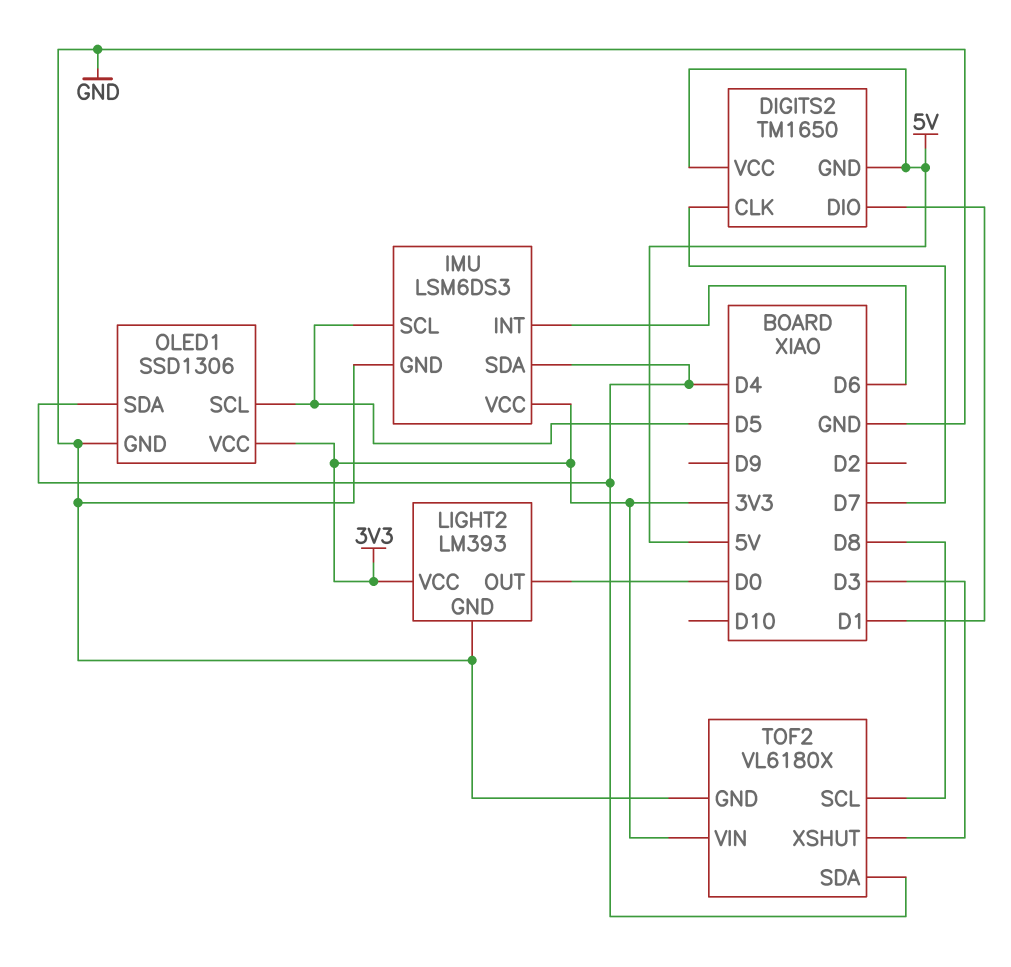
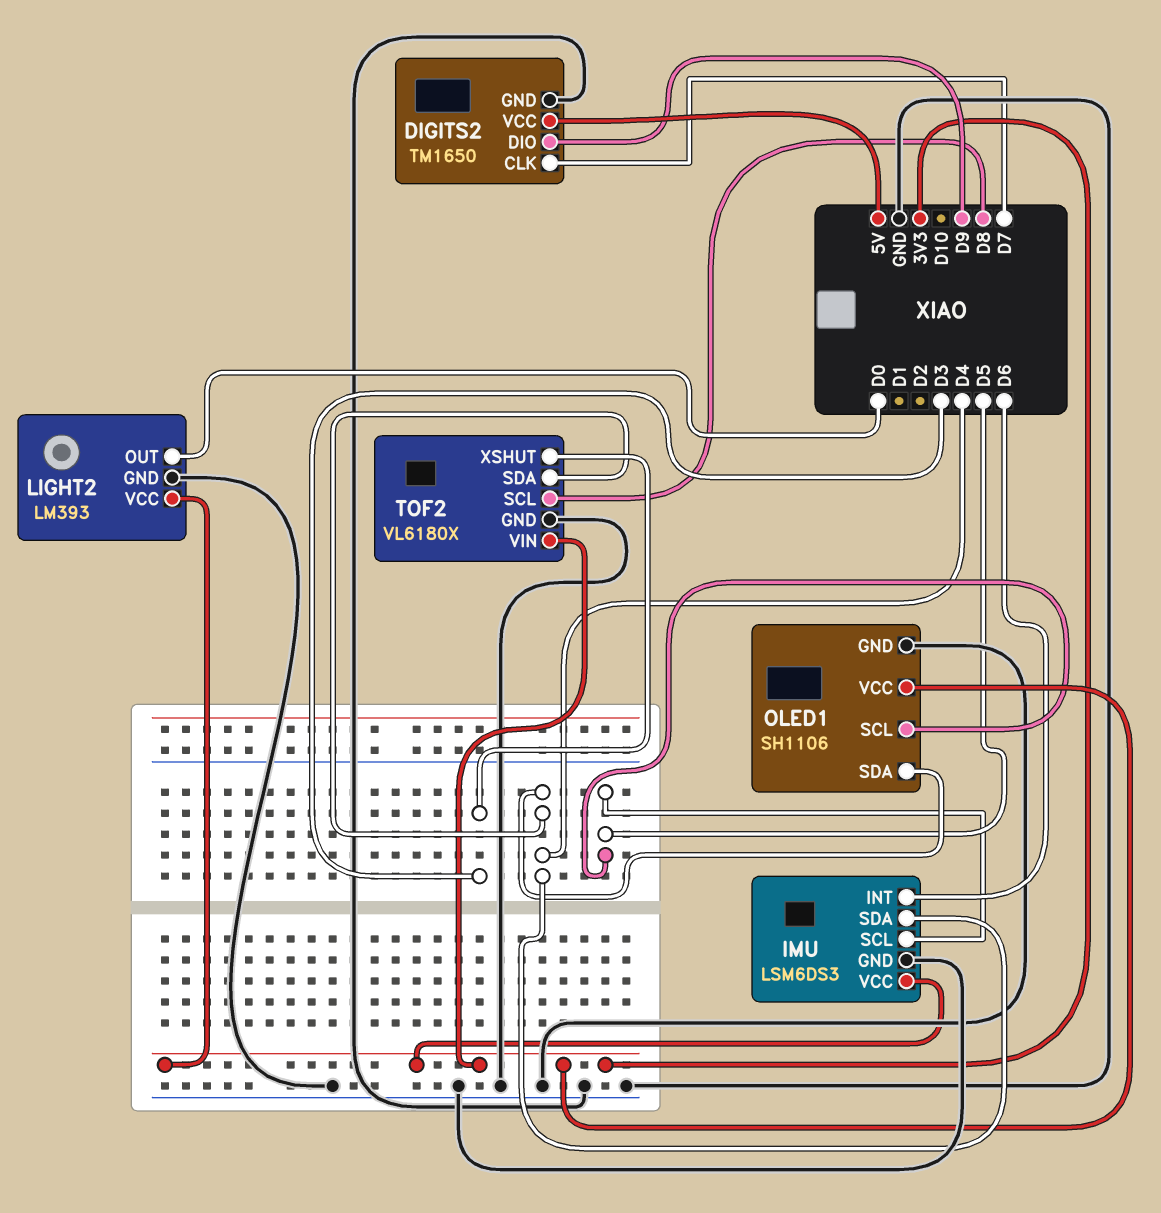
DIGITS2 pin DIO: D1 -> D9
DIGITS2 pin GND: 5V -> GND
OLED1: SSD1306 -> SH1106

